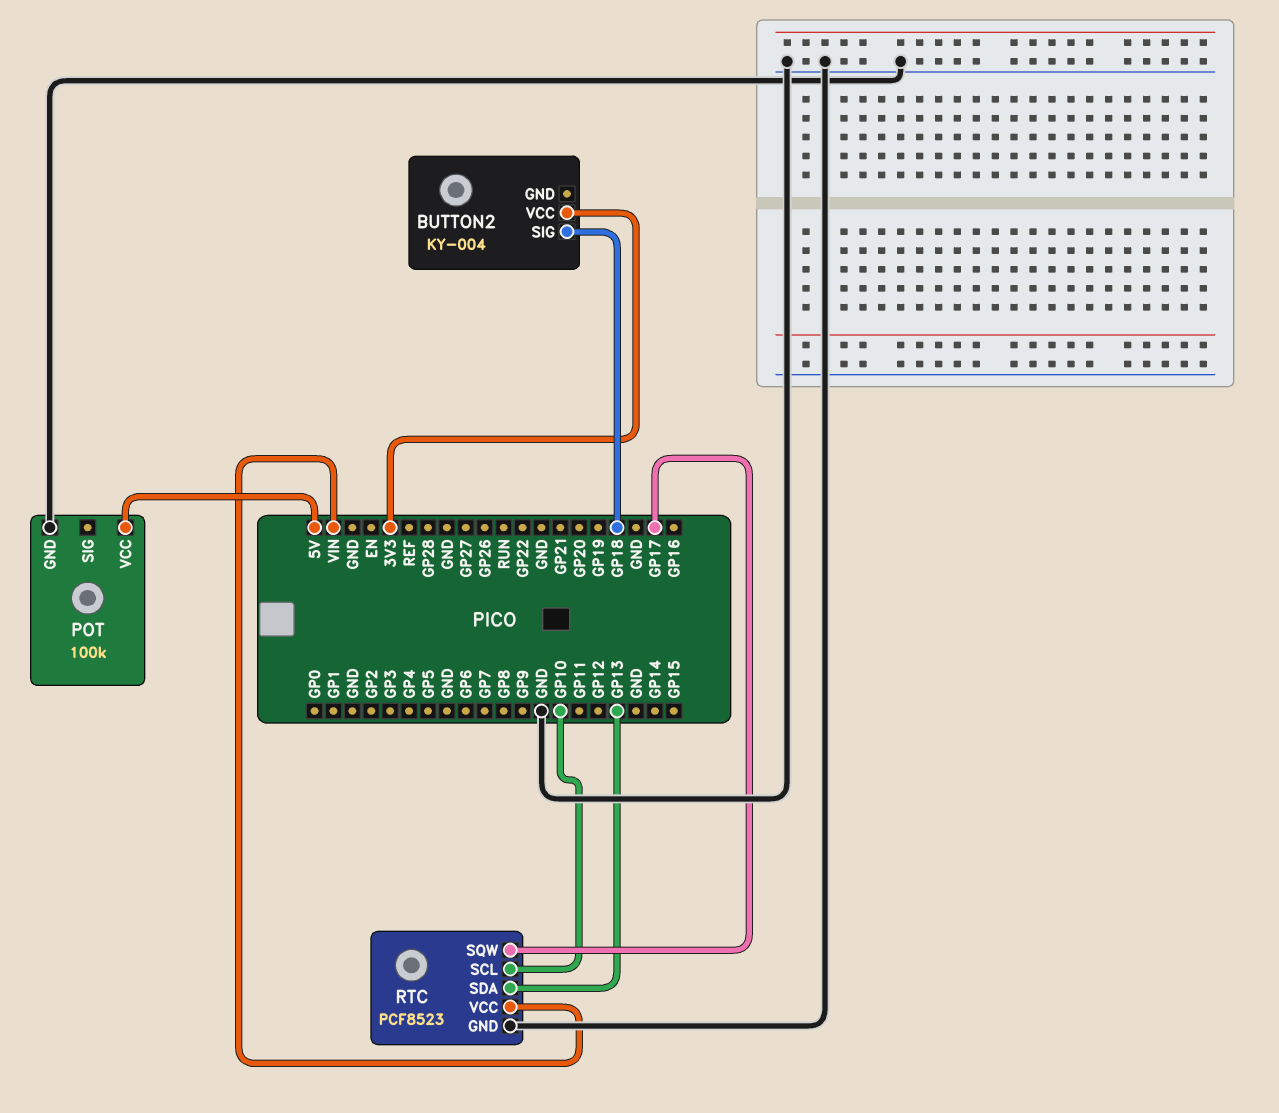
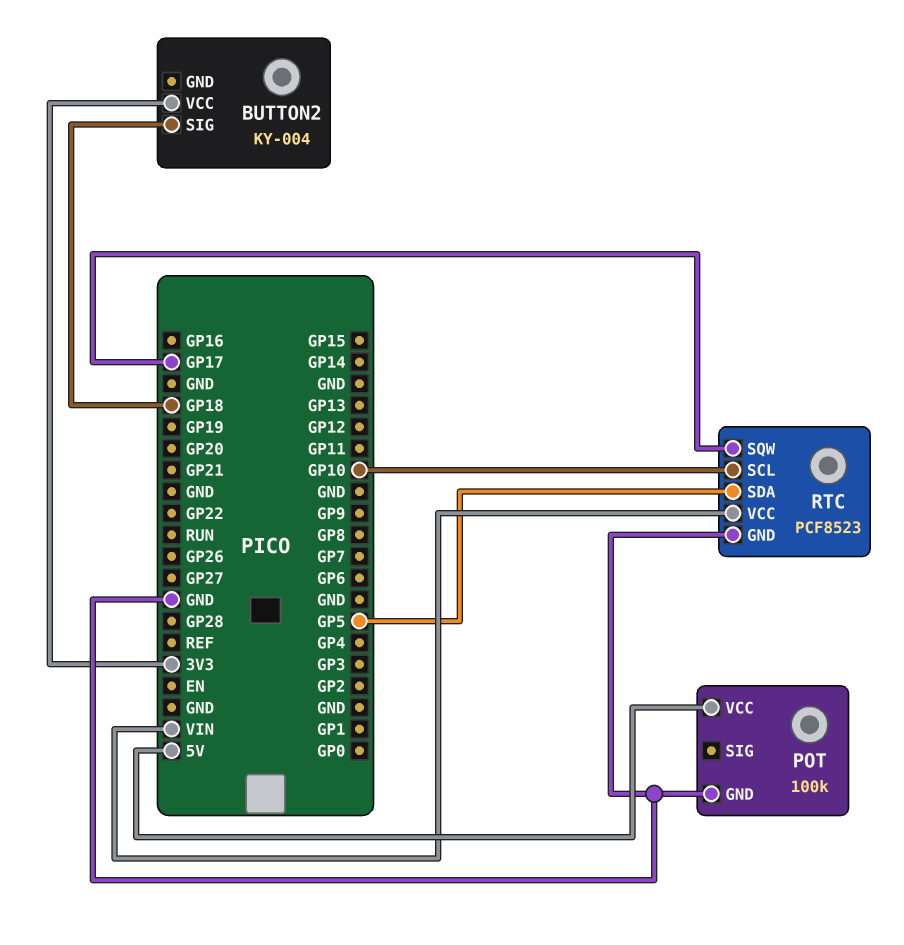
RTC pin SDA: GP13 -> GP5

